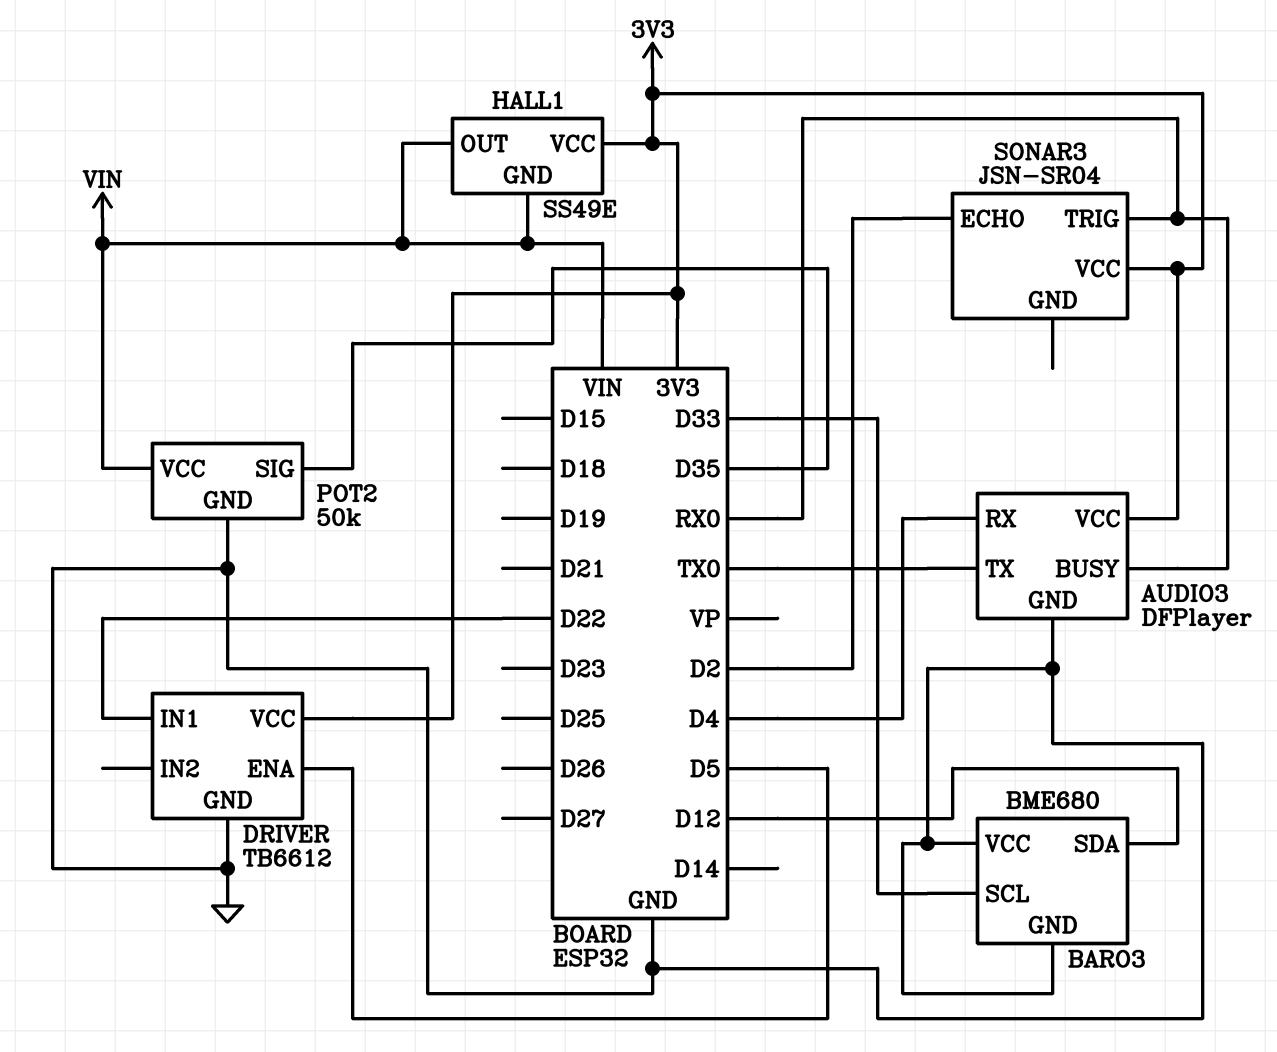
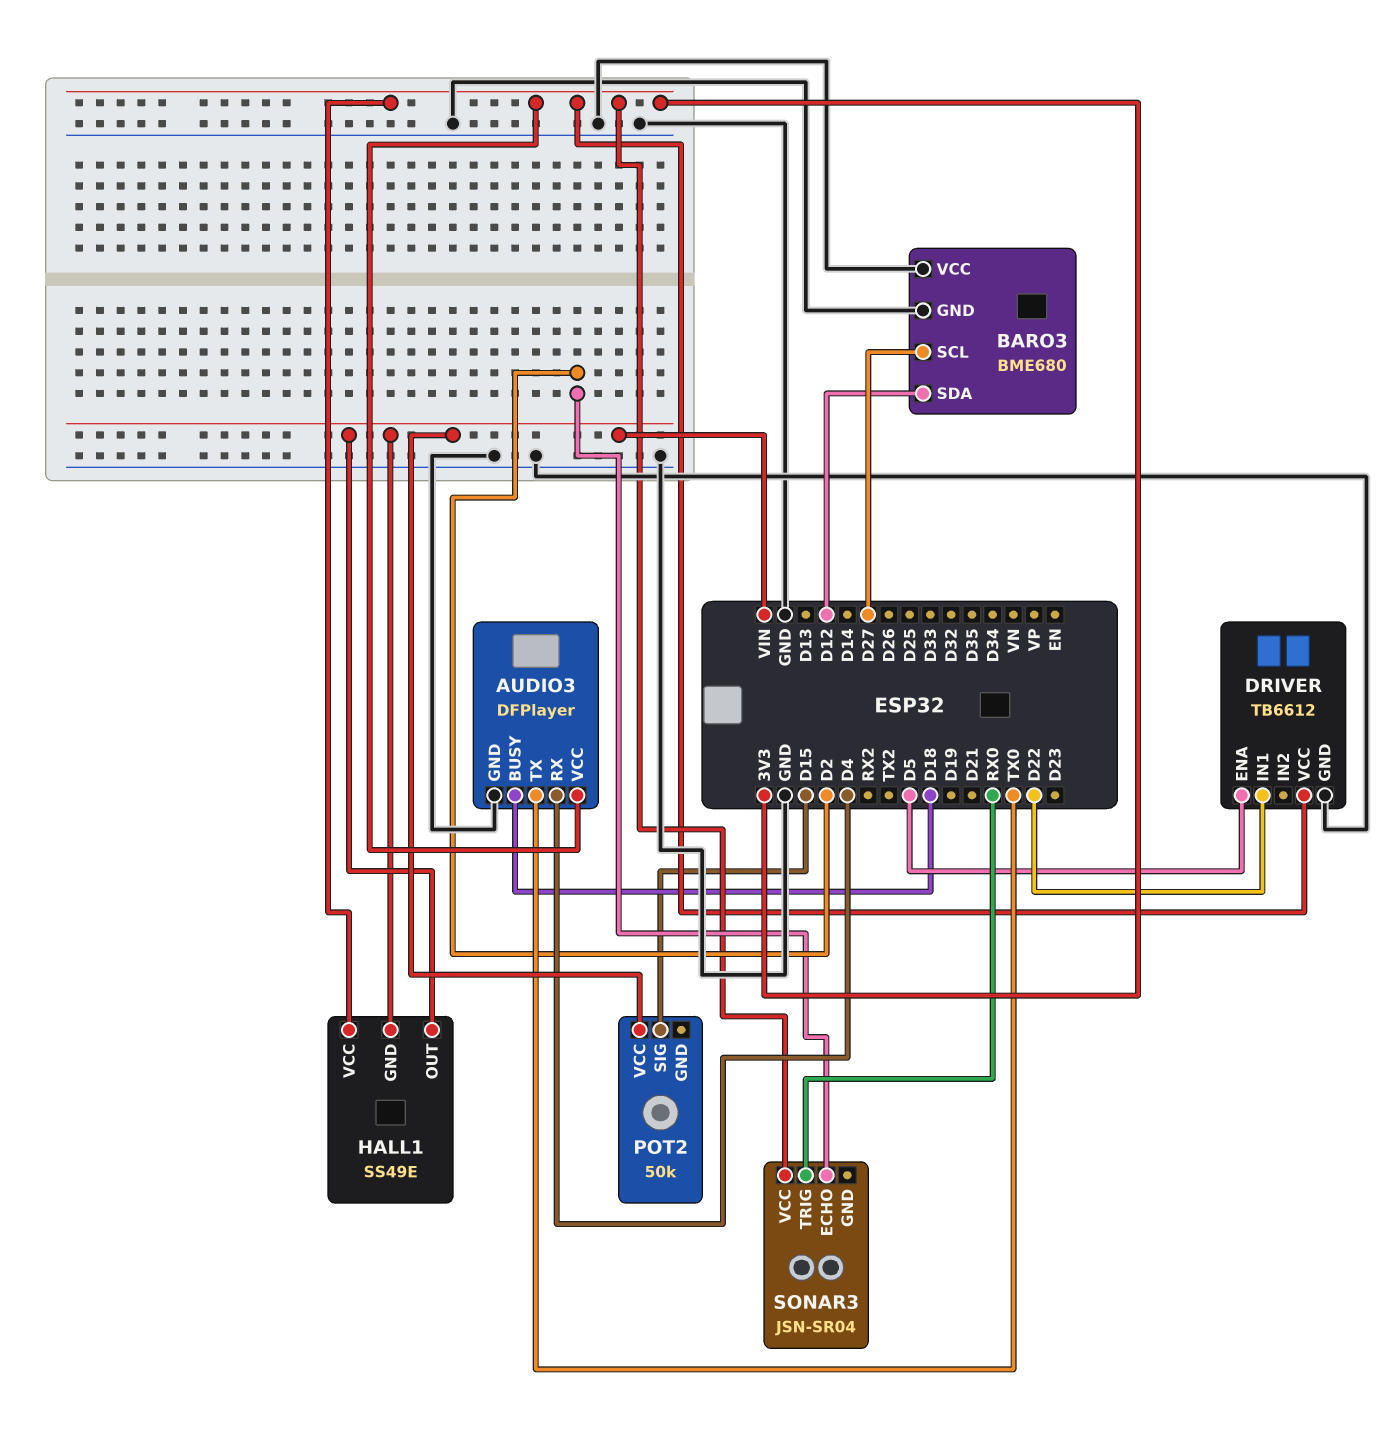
AUDIO3 pin BUSY: RX0 -> D18
BARO3 pin SCL: D33 -> D27
POT2 pin GND: GND -> none
POT2 pin SIG: D35 -> D15

